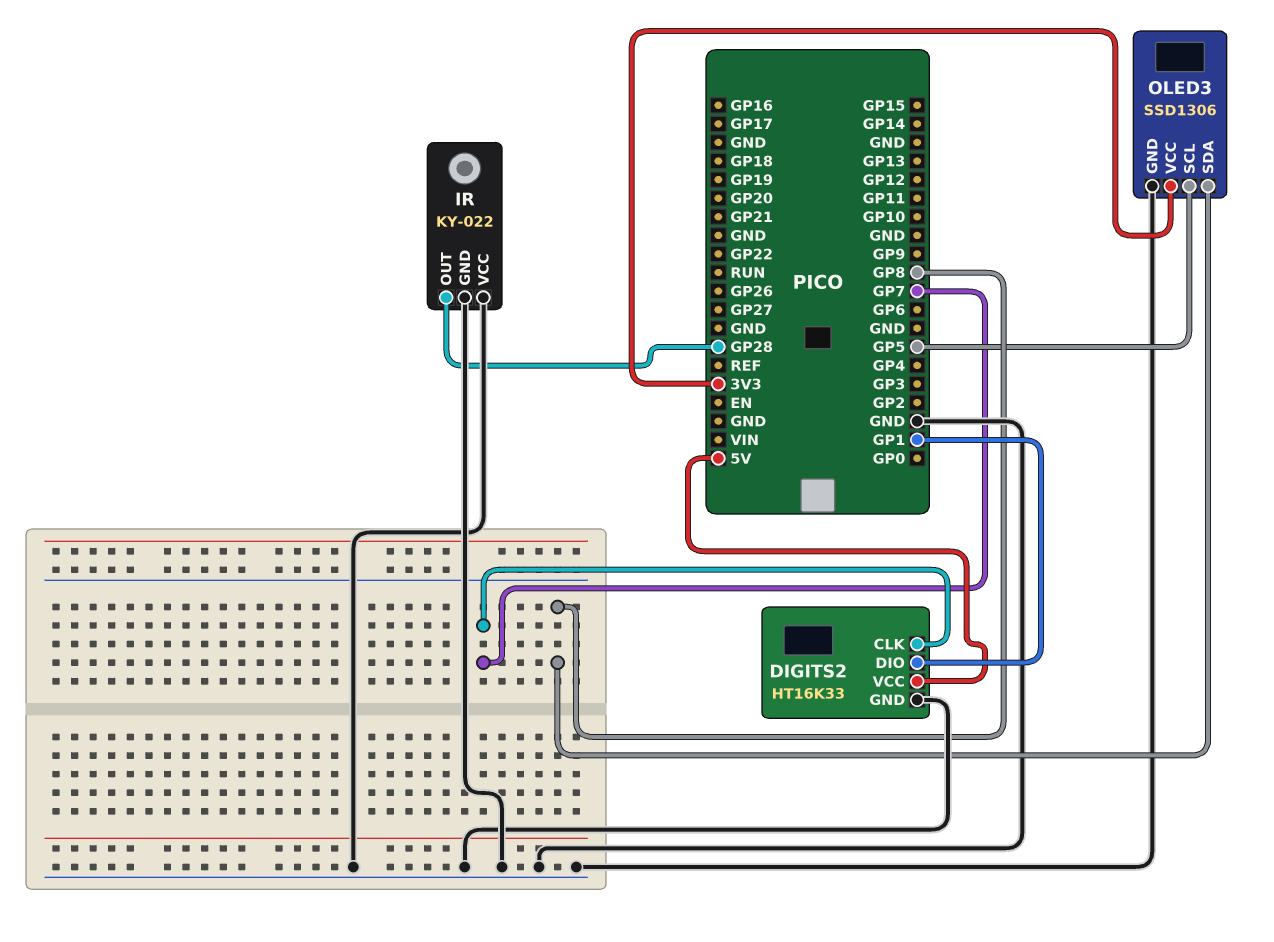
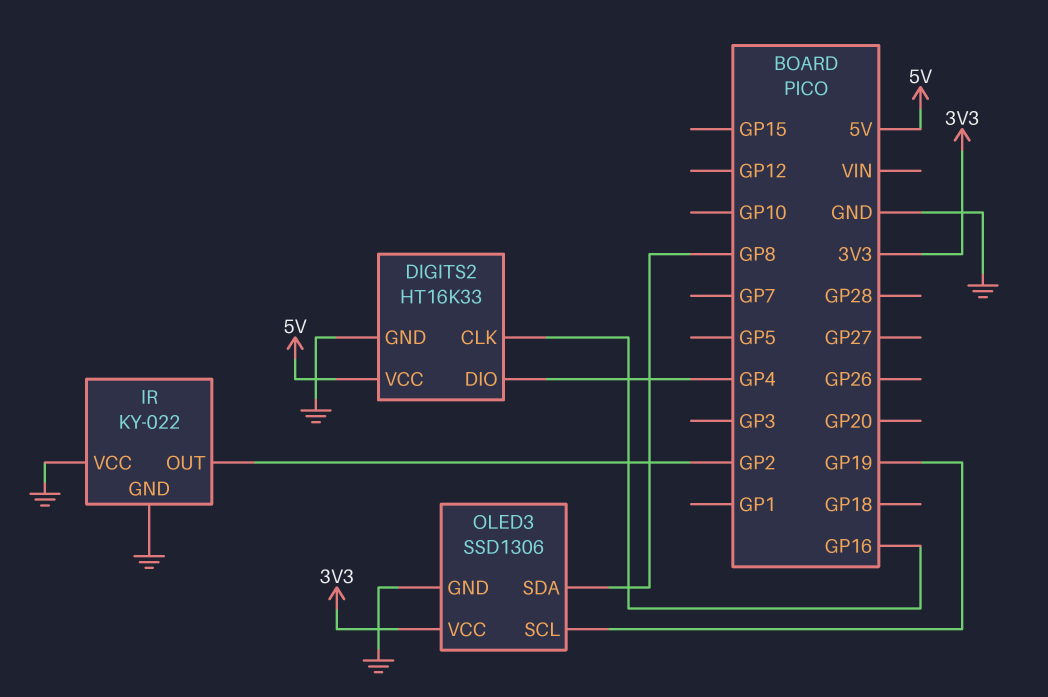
DIGITS2 pin CLK: GP7 -> GP16
DIGITS2 pin DIO: GP1 -> GP4
IR pin OUT: GP28 -> GP2
OLED3 pin SCL: GP5 -> GP19

